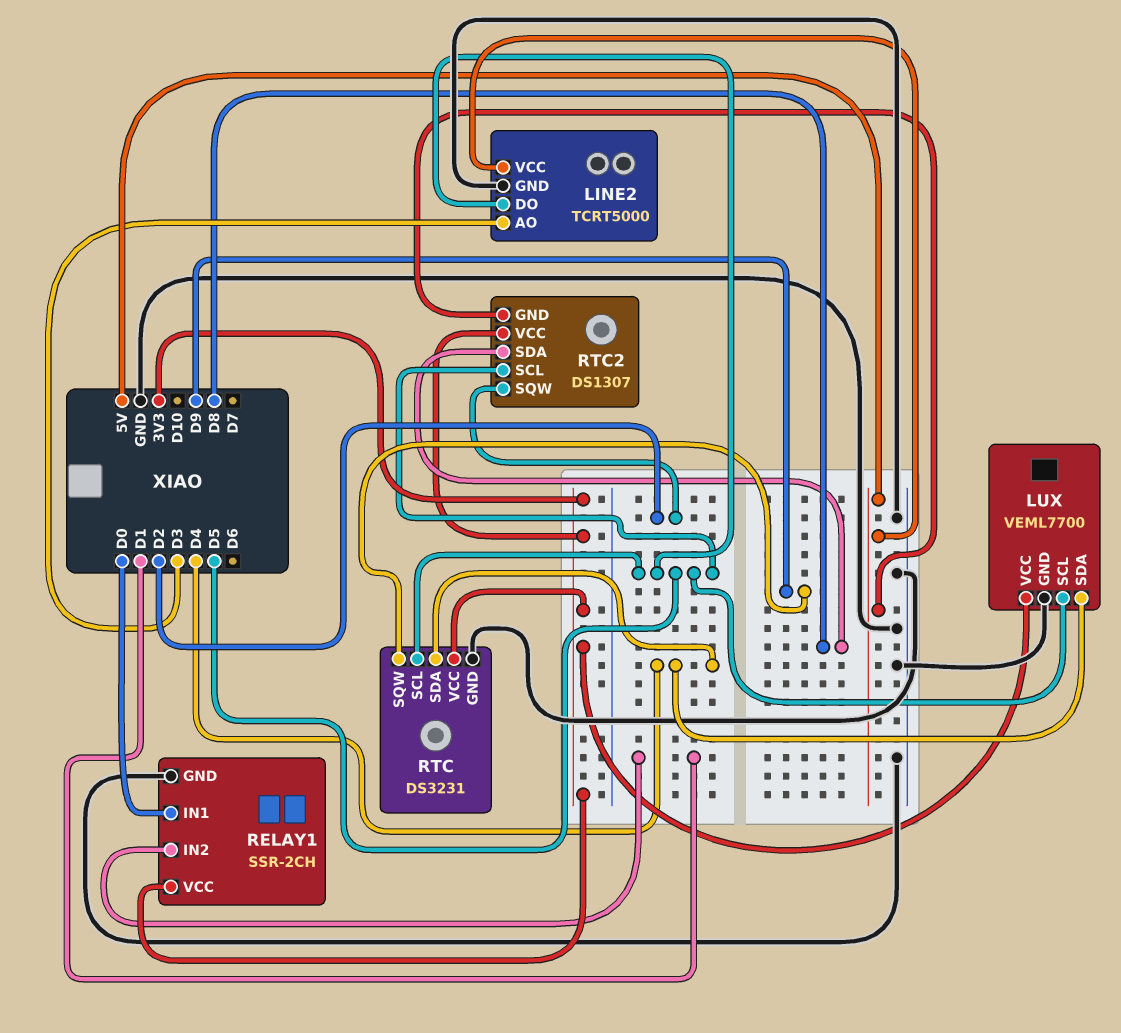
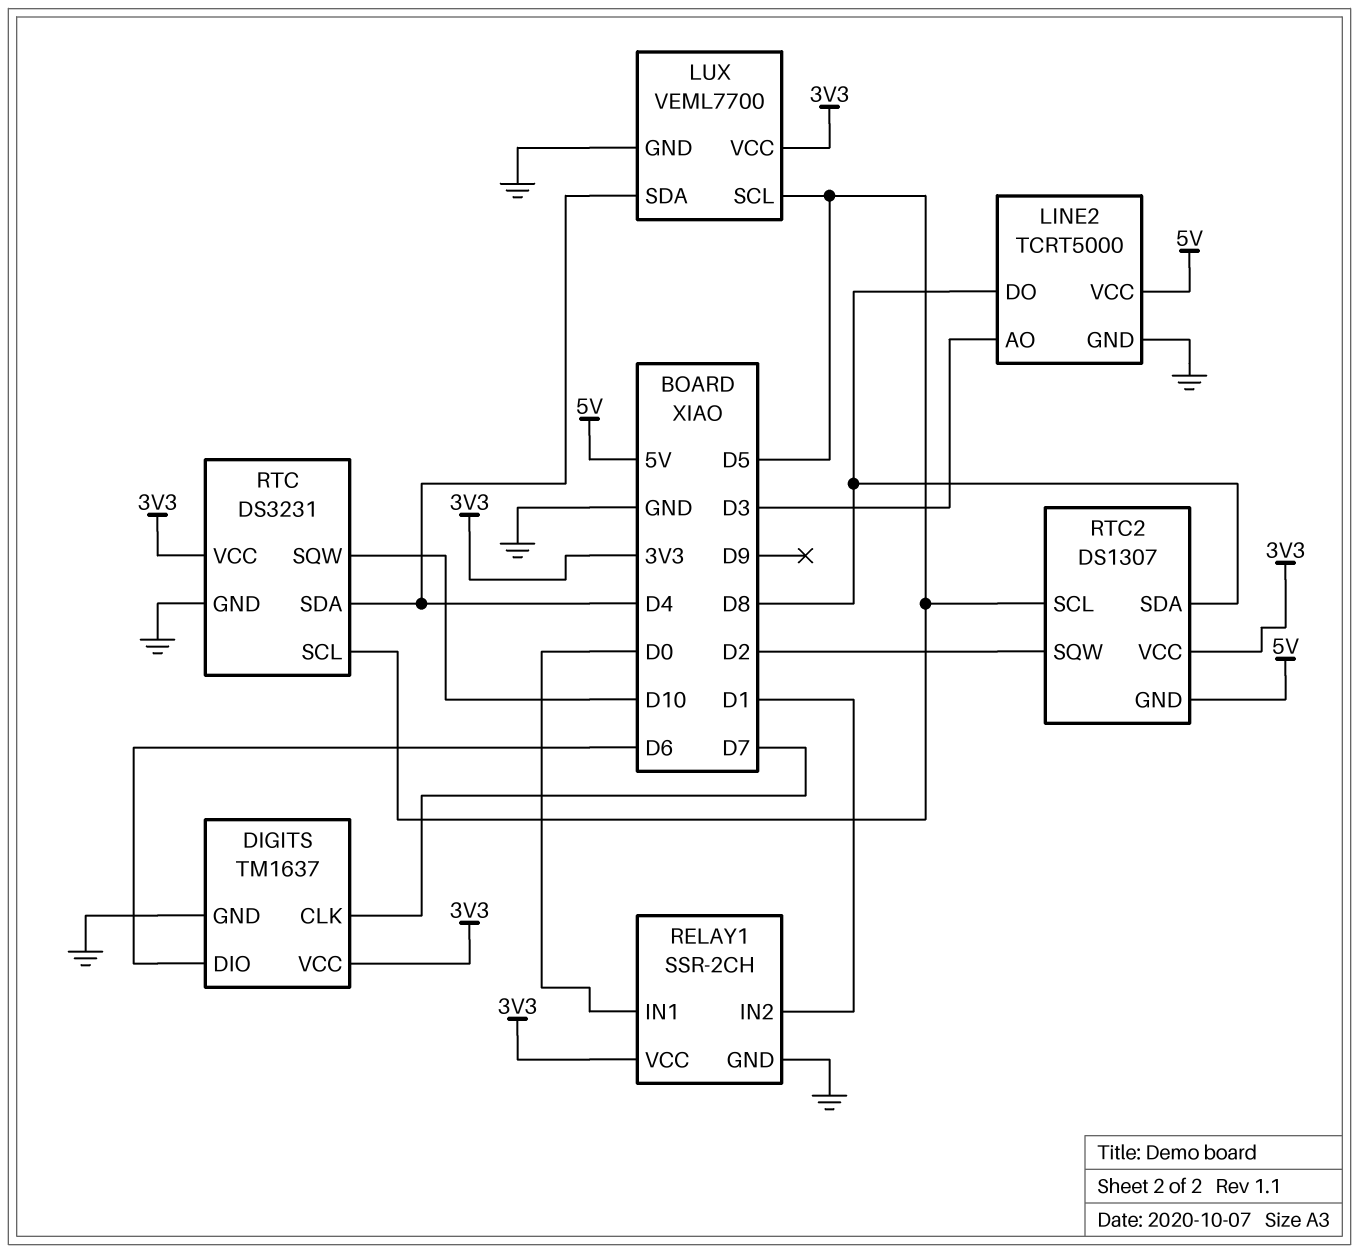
DIGITS: none -> TM1637
DIGITS pin CLK: none -> D7
DIGITS pin DIO: none -> D6
DIGITS pin GND: none -> GND
DIGITS pin VCC: none -> 3V3
LINE2 pin DO: D5 -> D8
RTC pin SQW: D9 -> D10

